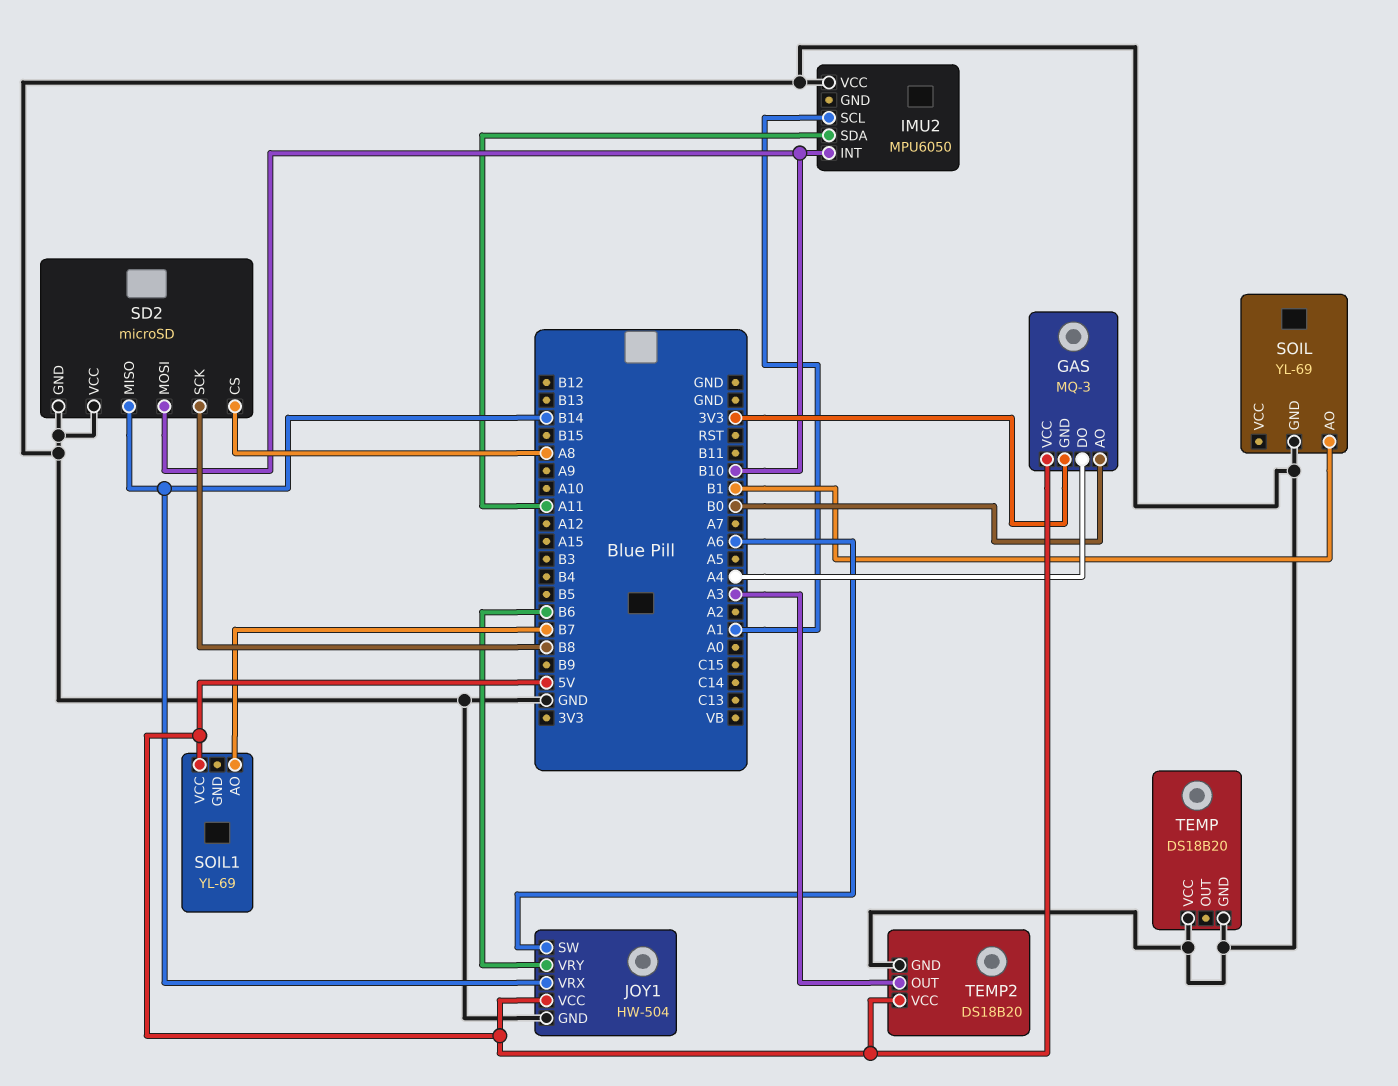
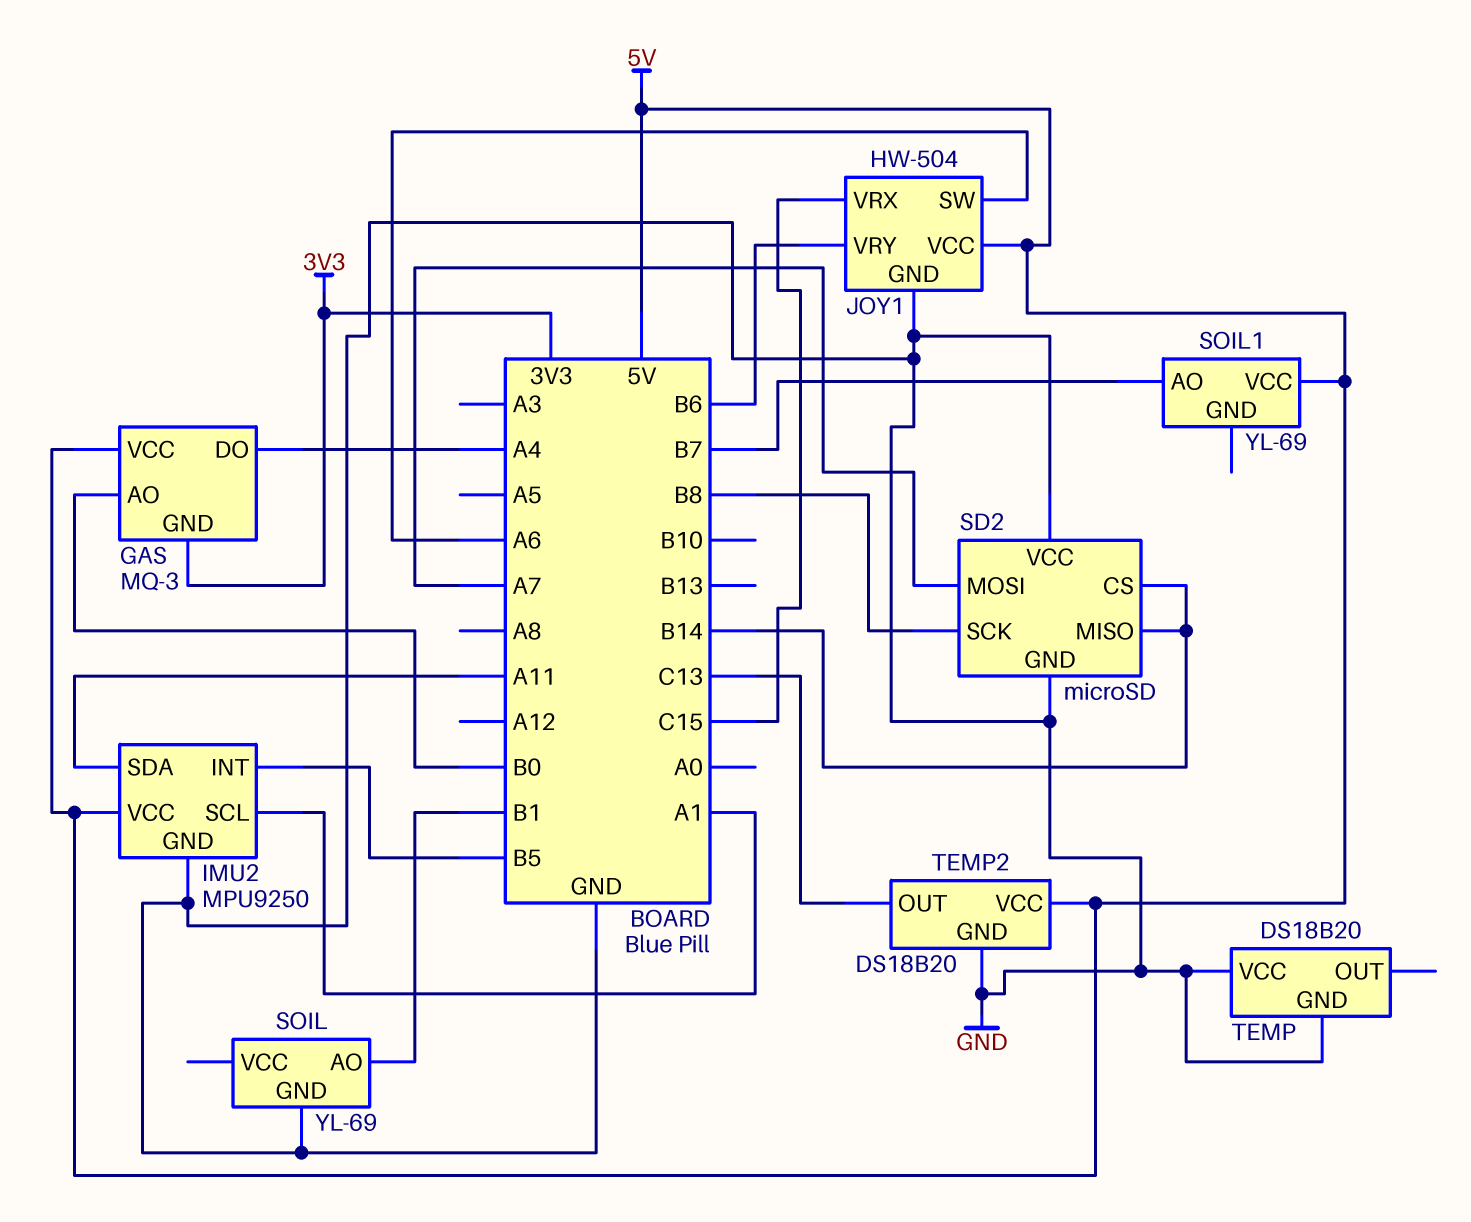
IMU2: MPU6050 -> MPU9250
IMU2 pin GND: none -> GND
IMU2 pin INT: B10 -> B5
IMU2 pin VCC: GND -> 5V
JOY1 pin VRX: B14 -> C15
SD2 pin CS: A8 -> B14
SD2 pin MOSI: B10 -> A7
TEMP2 pin OUT: A3 -> C13

